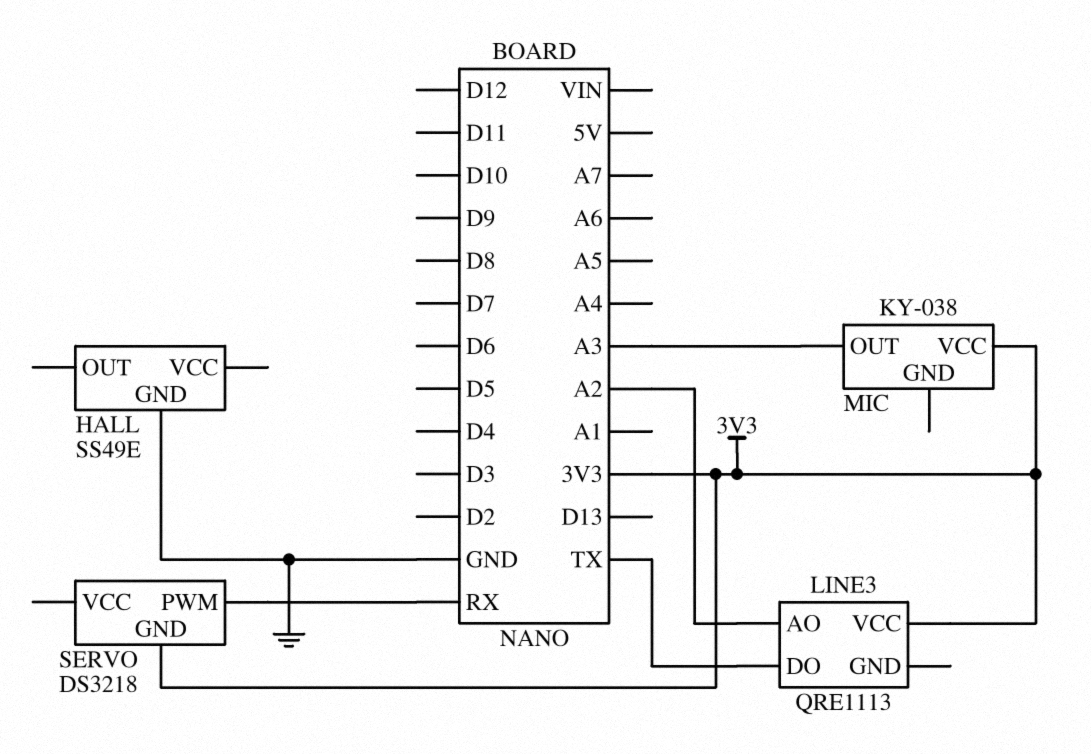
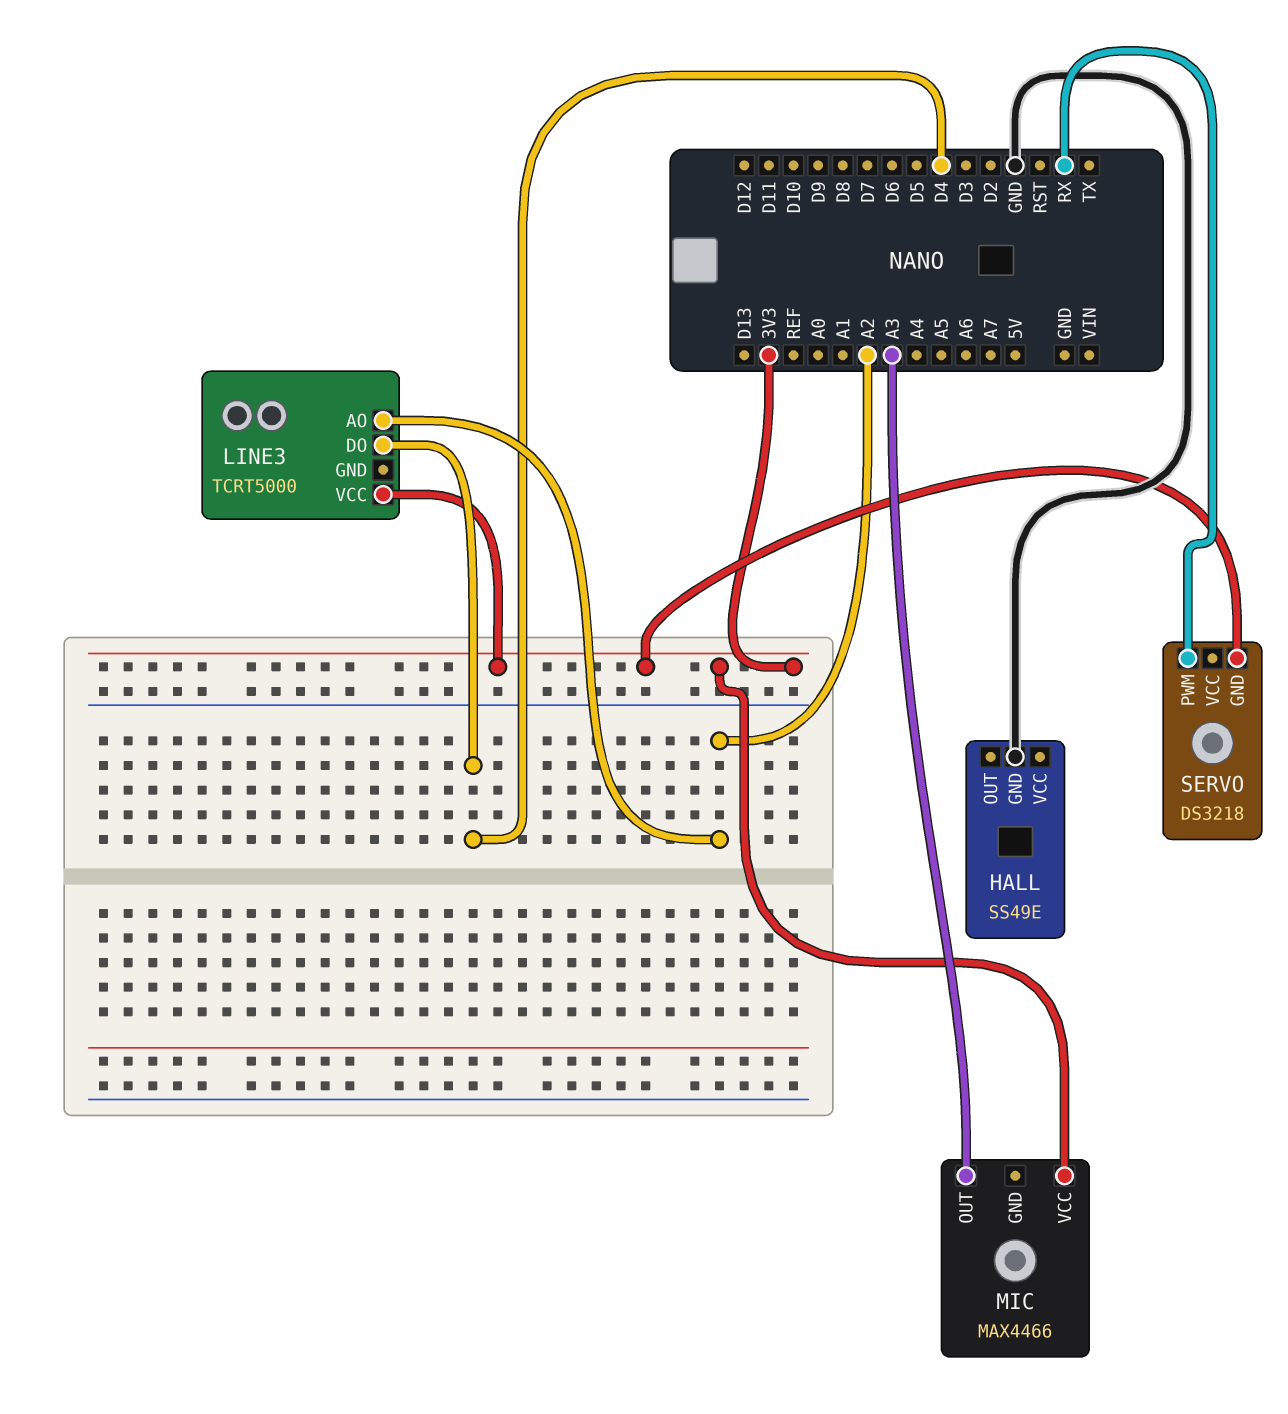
LINE3: QRE1113 -> TCRT5000
LINE3 pin DO: TX -> D4
MIC: KY-038 -> MAX4466

